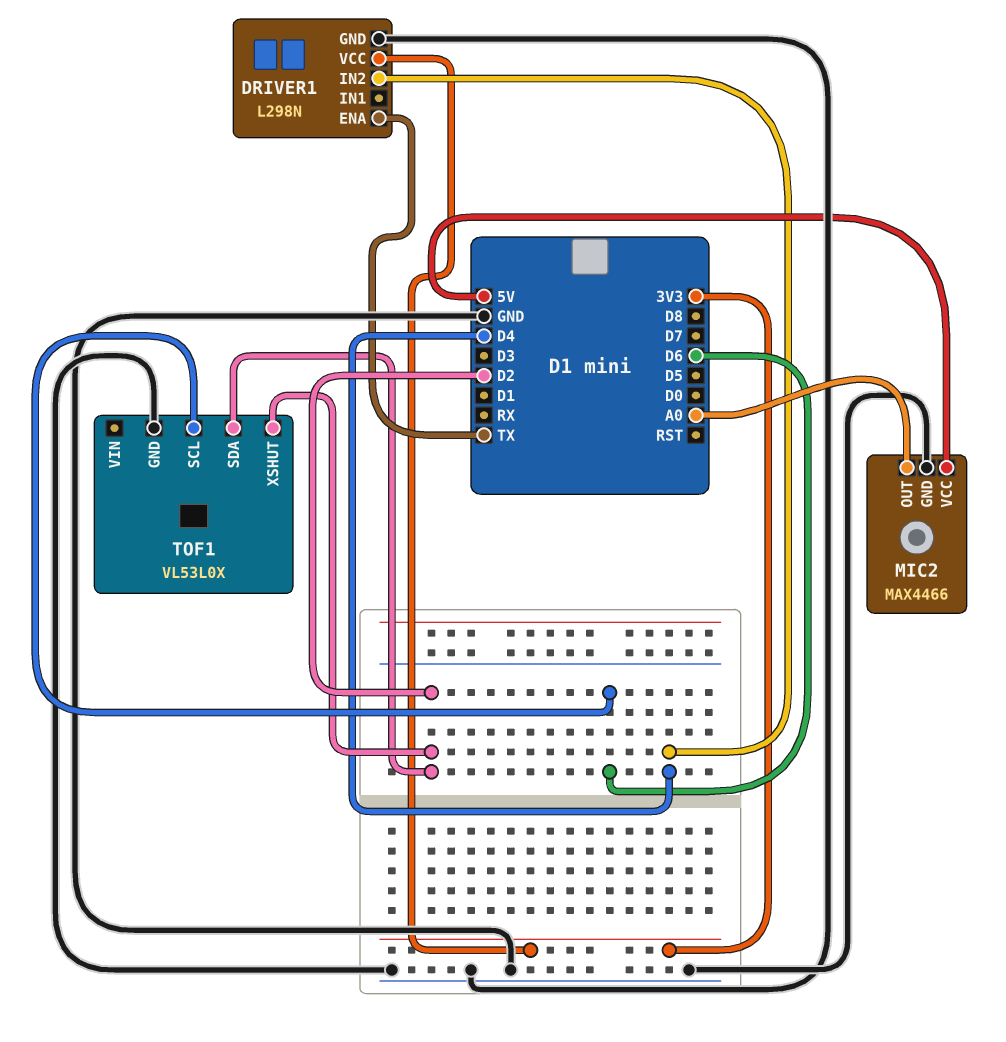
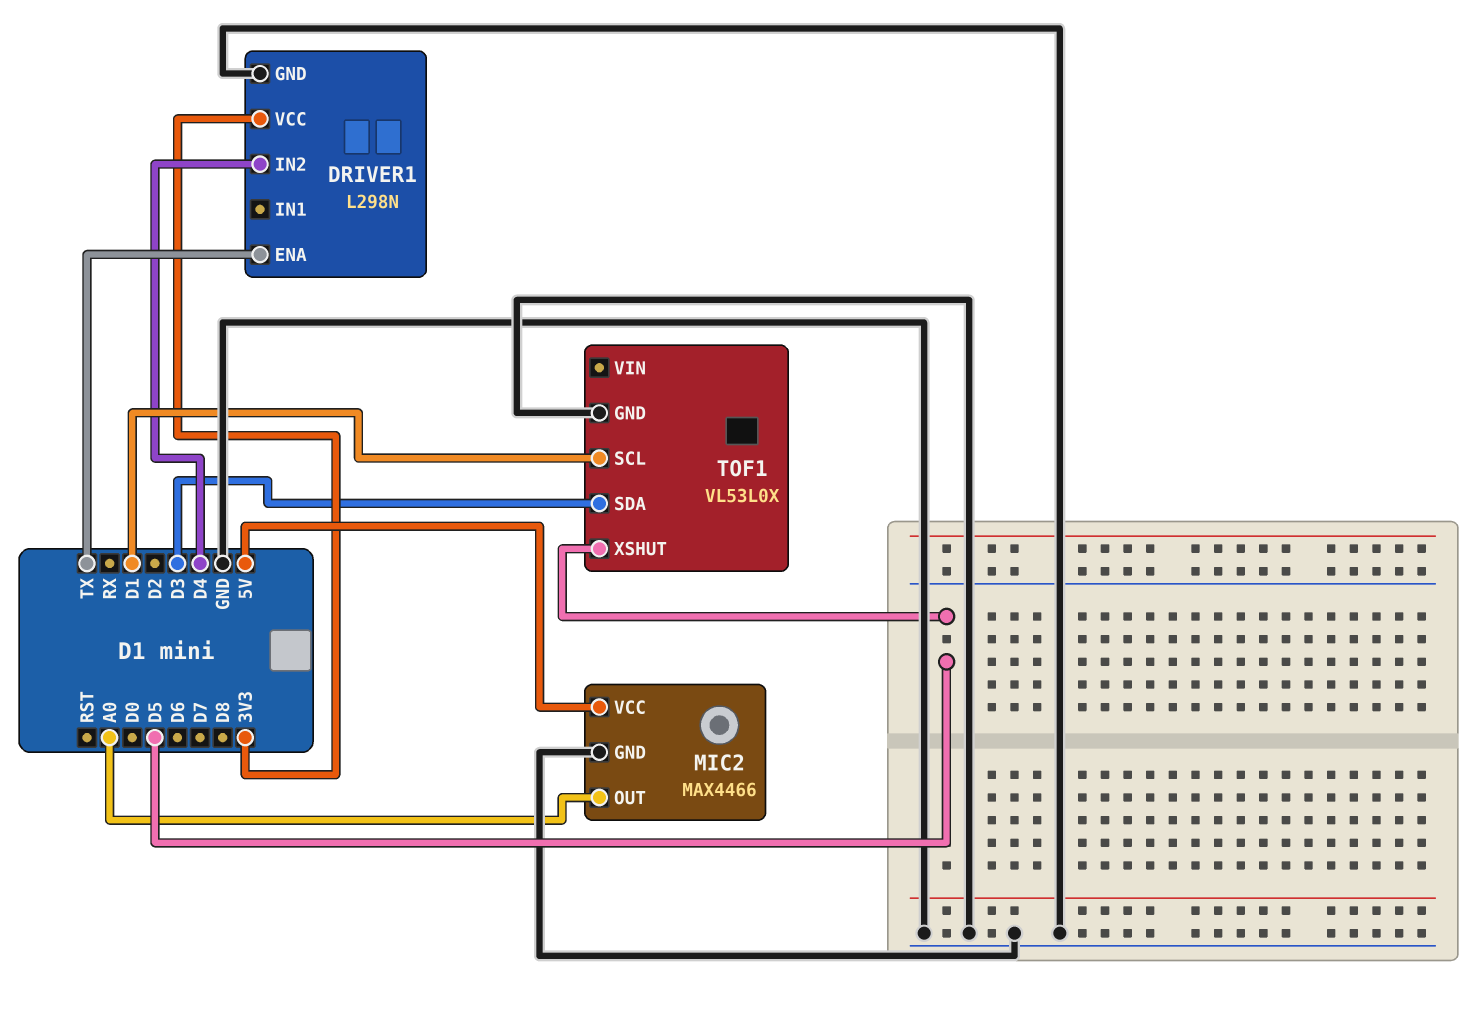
TOF1 pin SCL: D6 -> D1
TOF1 pin SDA: D2 -> D3
TOF1 pin XSHUT: D2 -> D5

